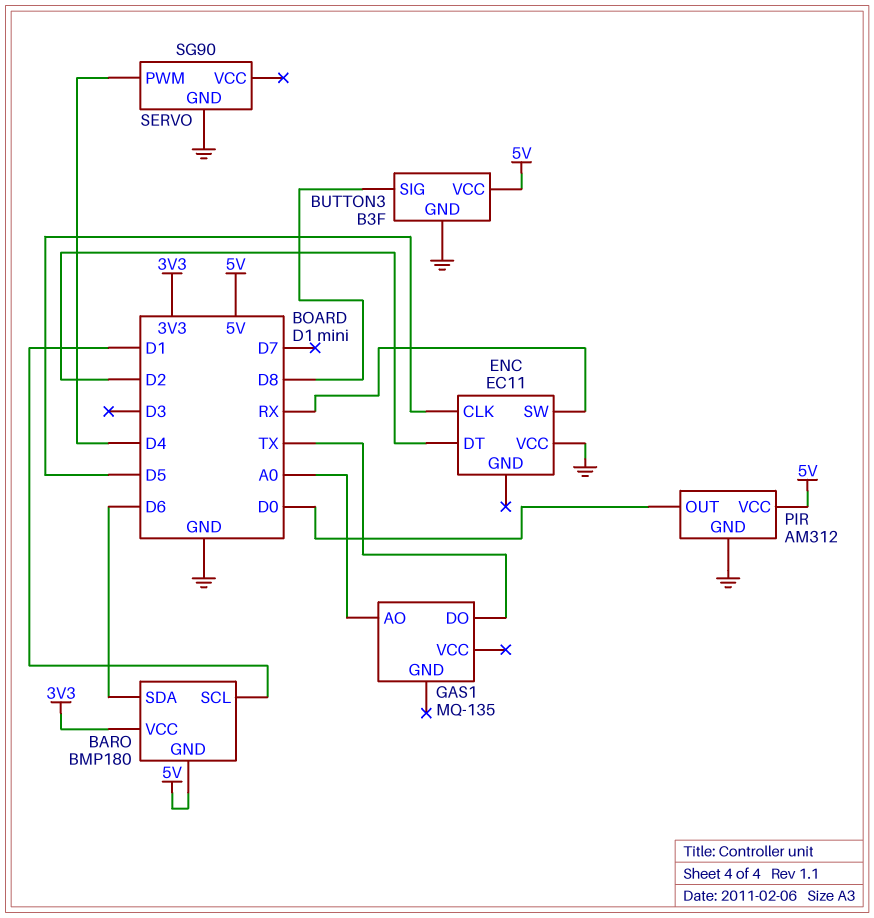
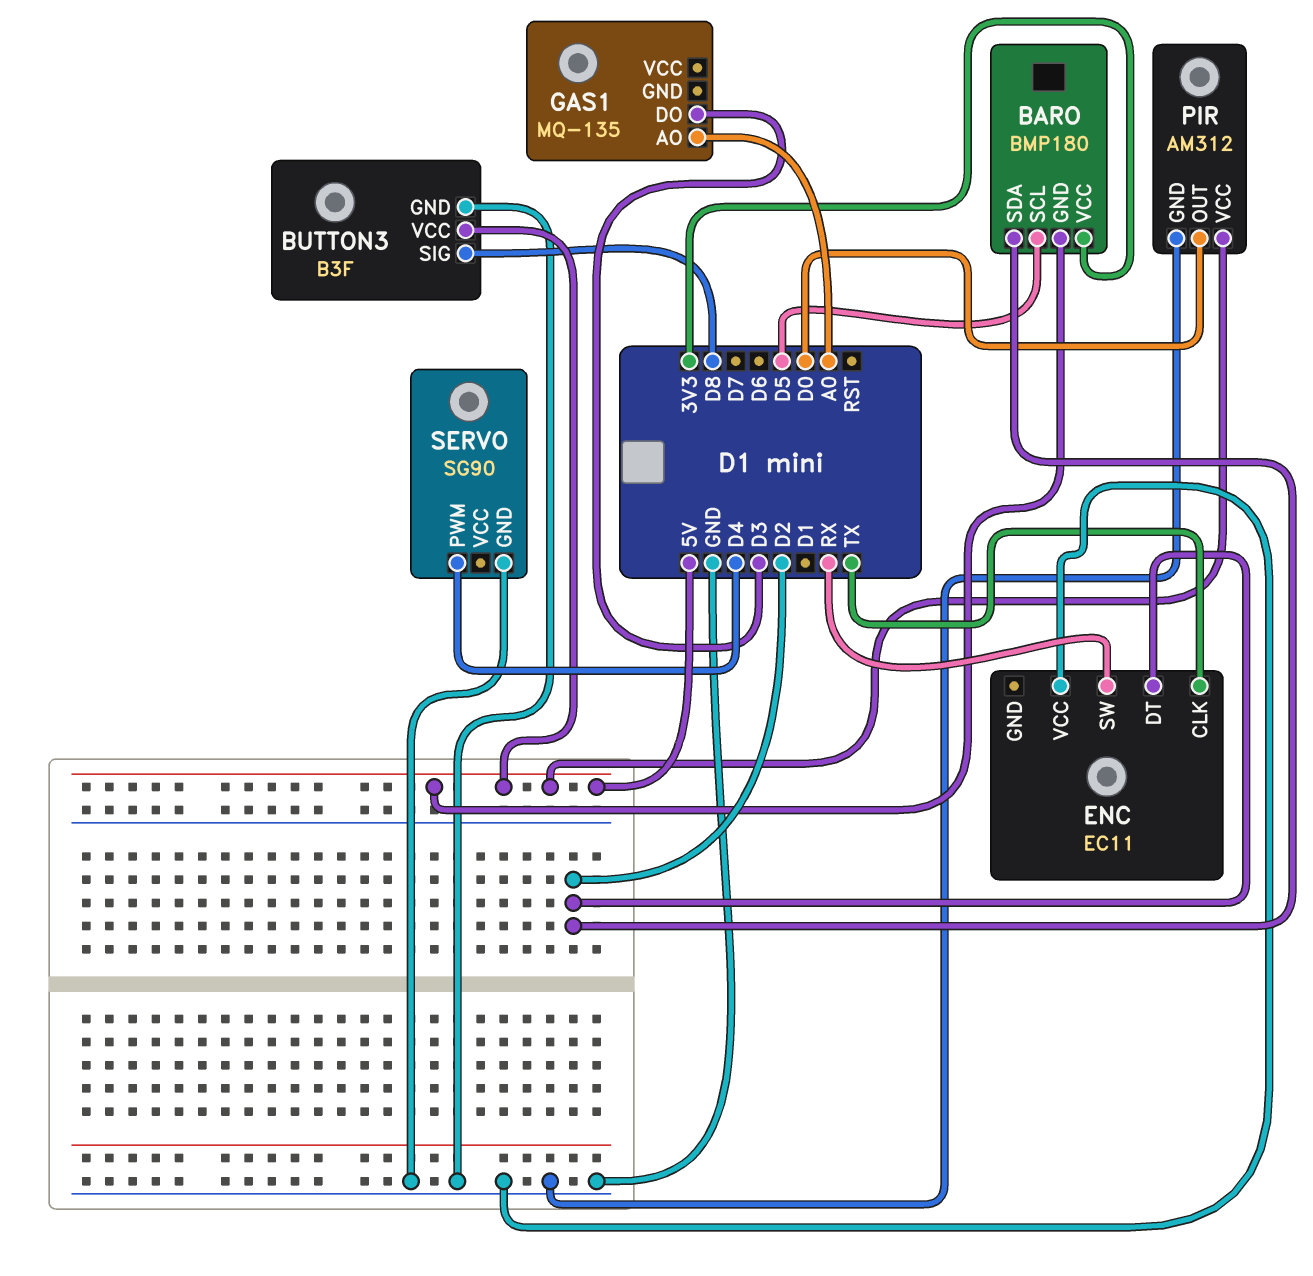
BARO pin SCL: D1 -> D5
BARO pin SDA: D6 -> D2
ENC pin CLK: D5 -> TX
GAS1 pin DO: TX -> D3

